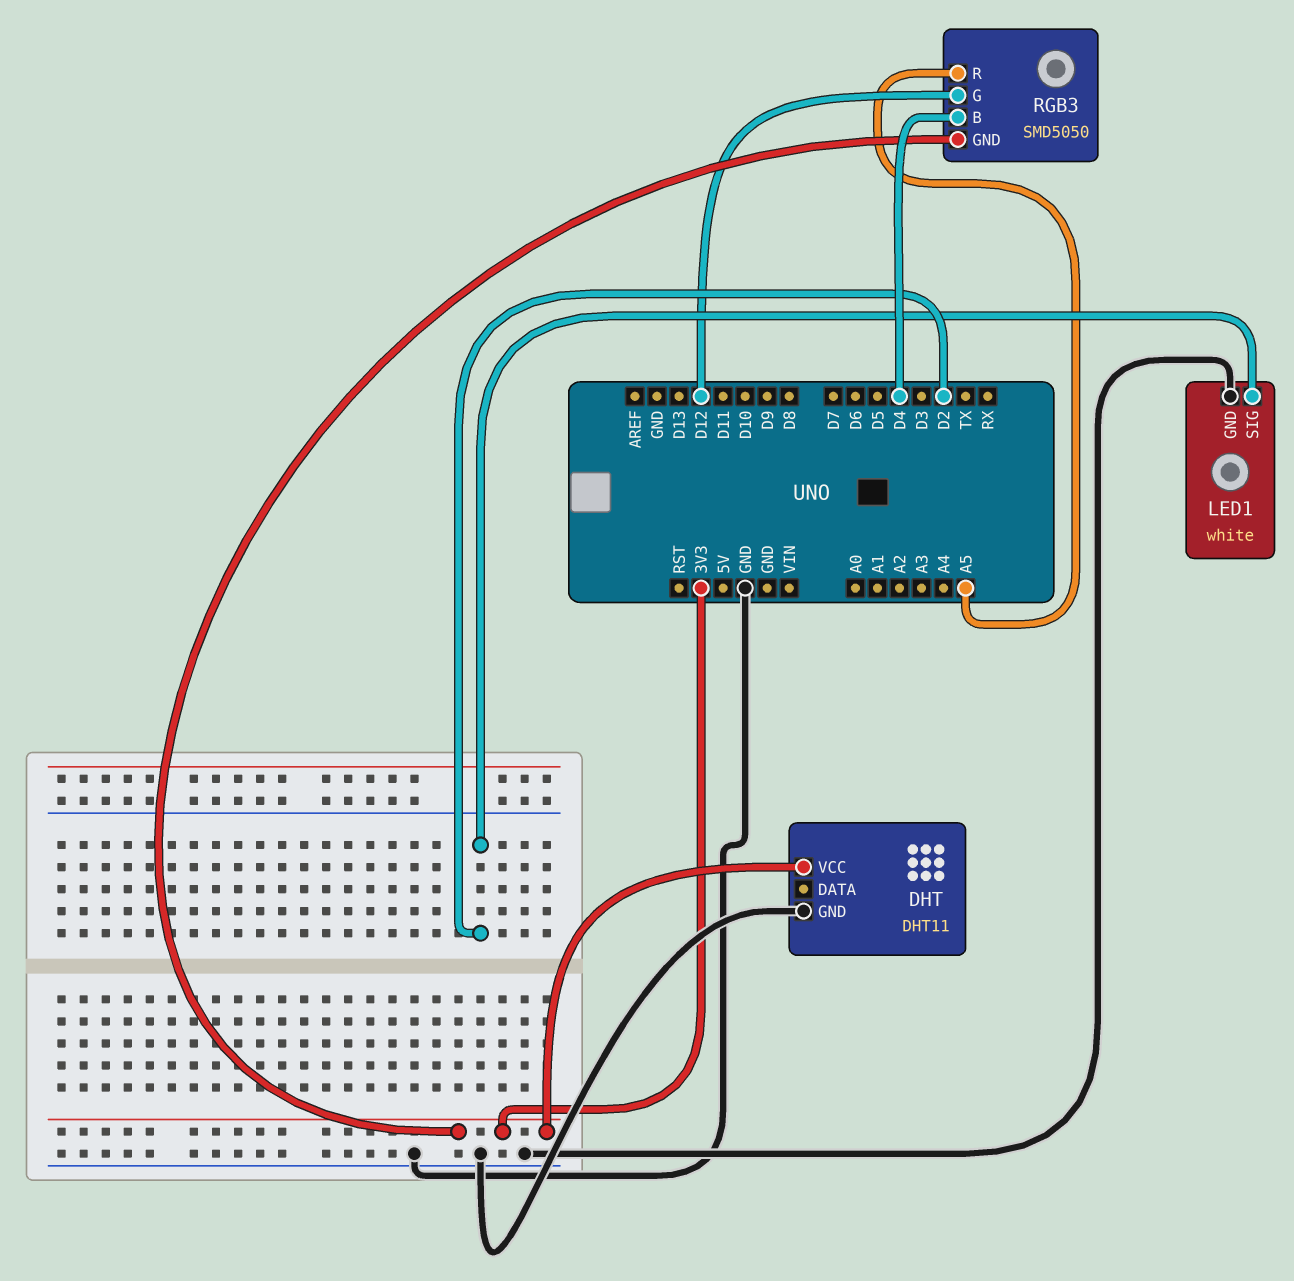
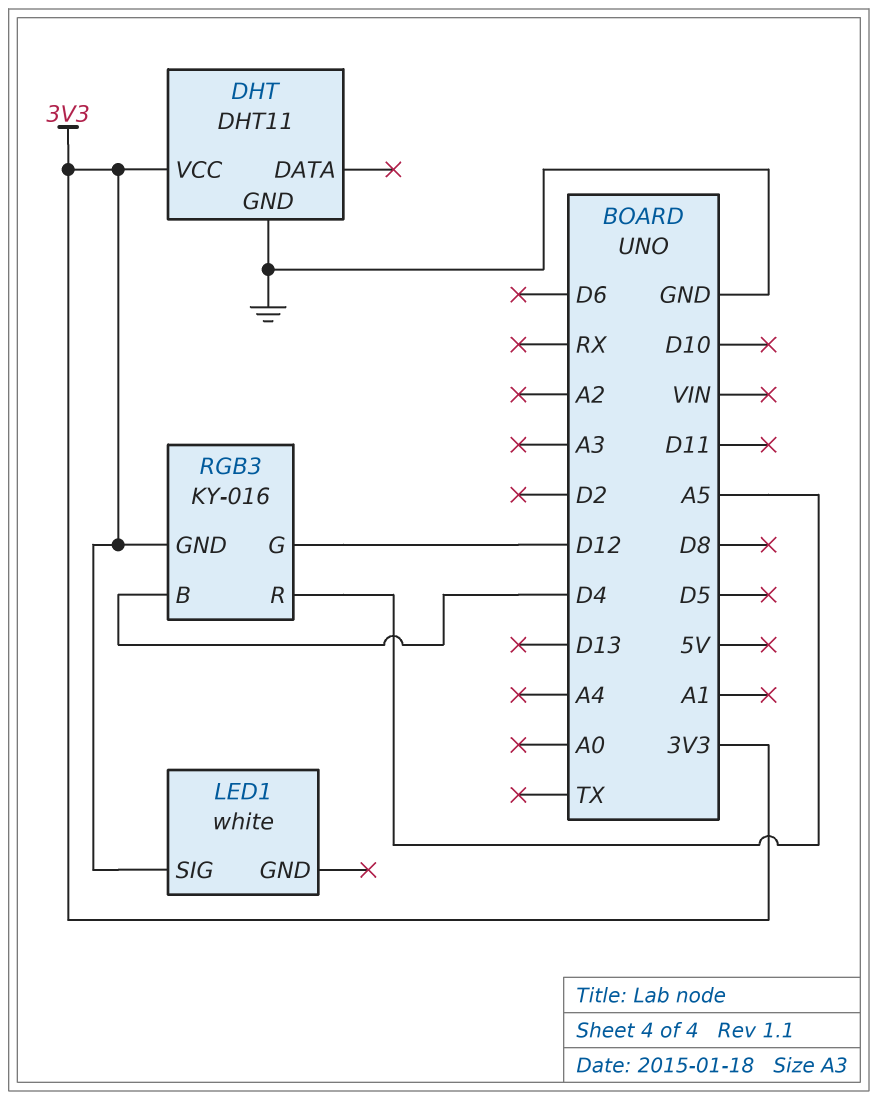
LED1 pin GND: GND -> none
LED1 pin SIG: D2 -> 3V3
RGB3: SMD5050 -> KY-016

